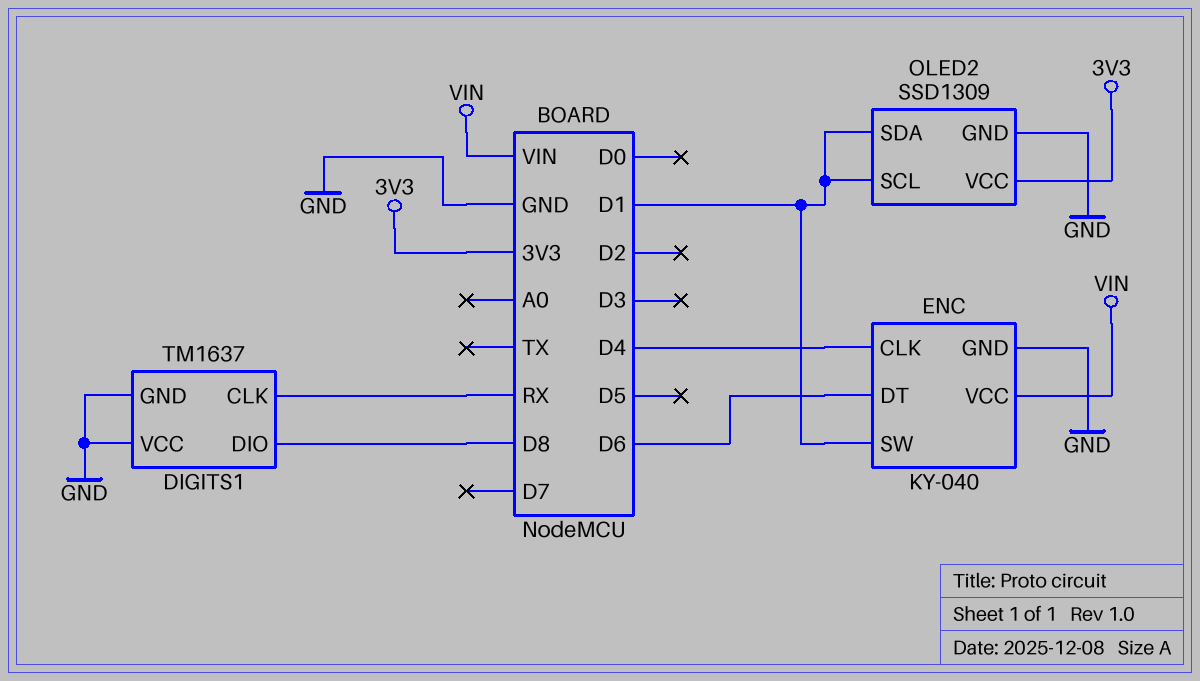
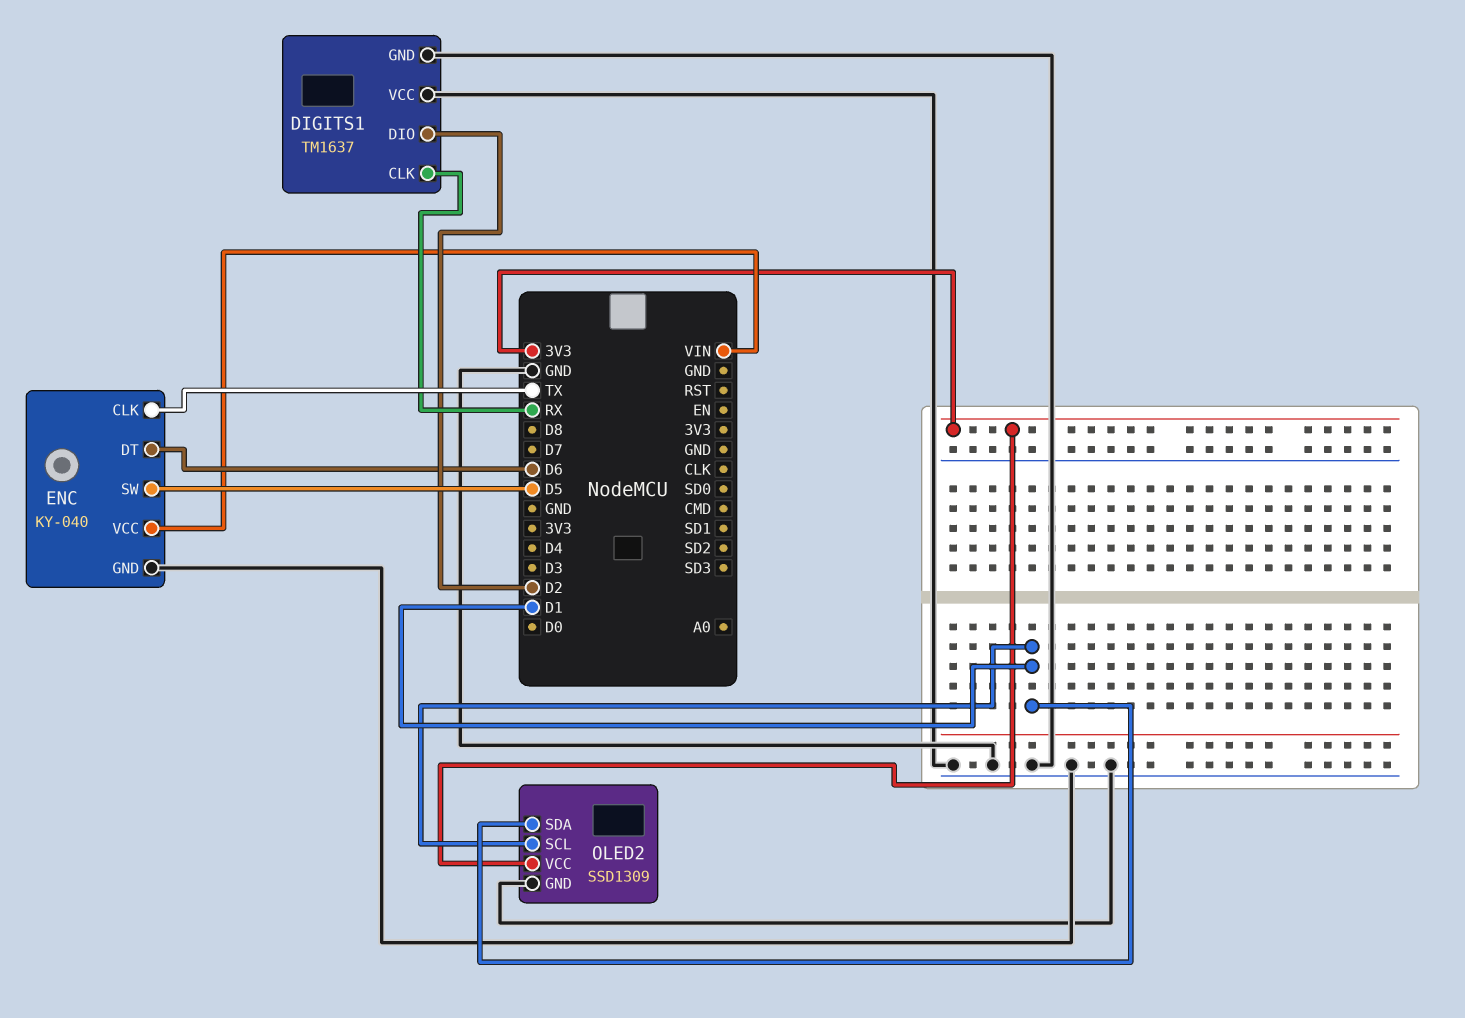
DIGITS1 pin DIO: D8 -> D2
ENC pin CLK: D4 -> TX
ENC pin SW: D1 -> D5

